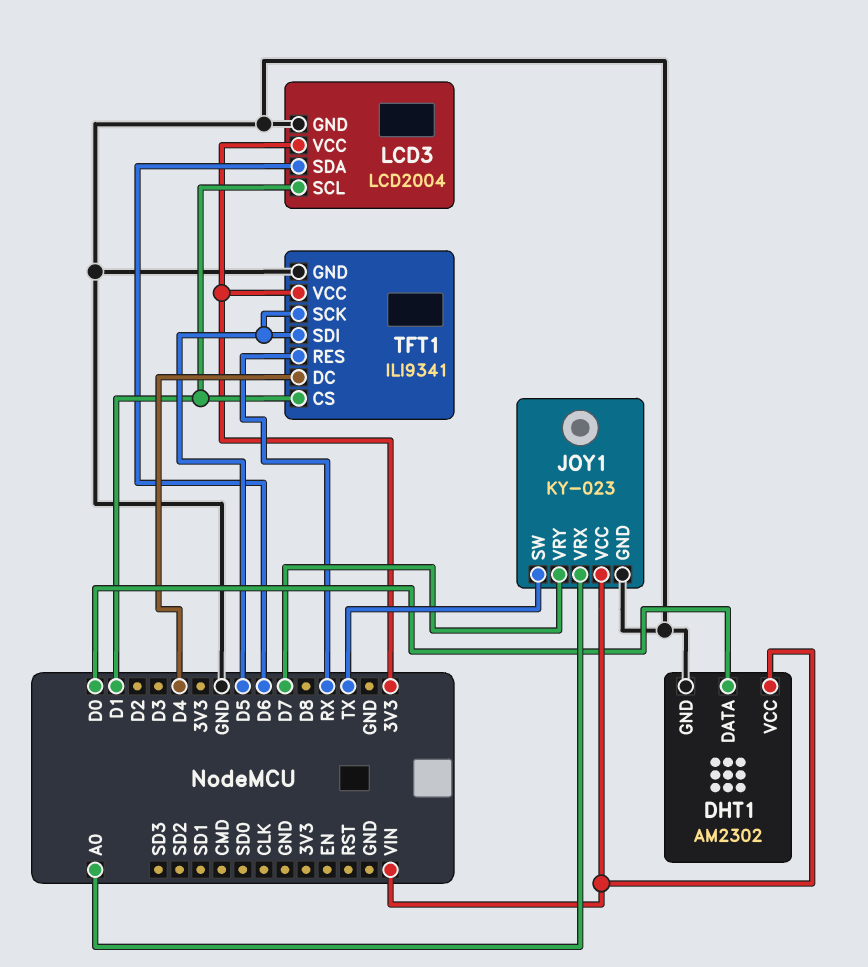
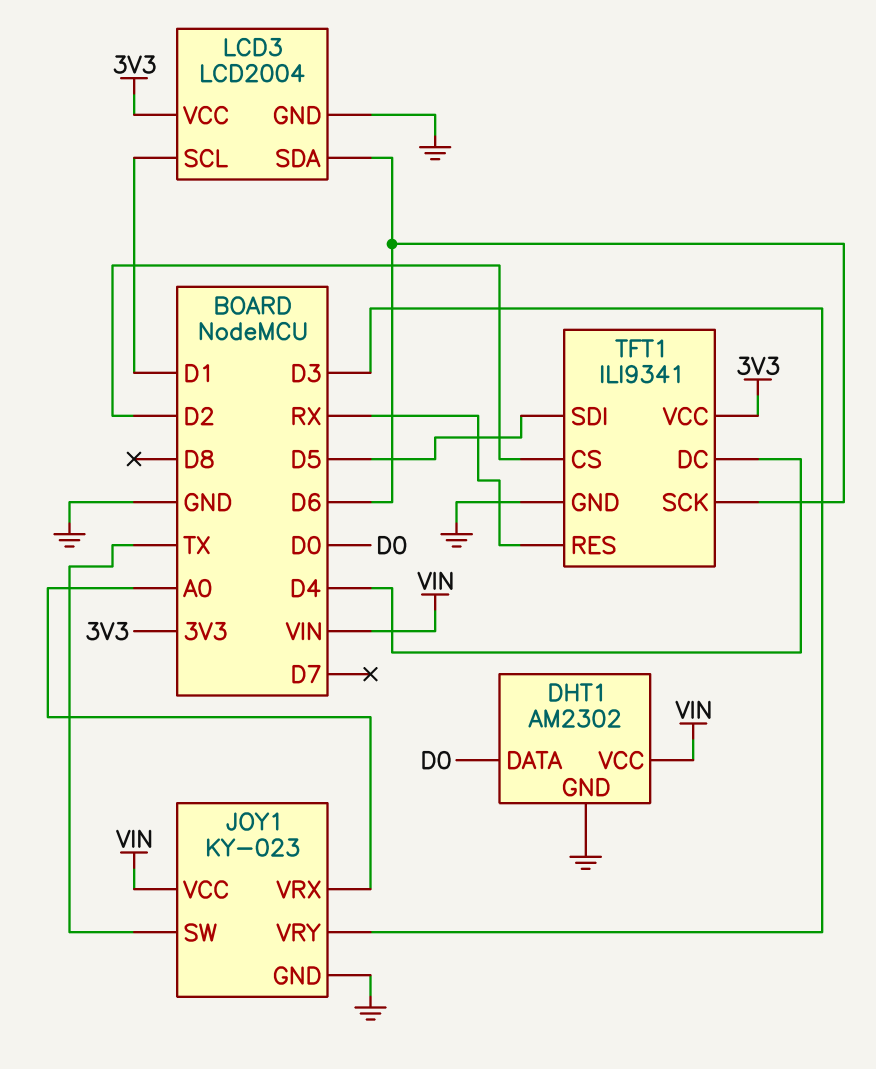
JOY1 pin VRY: D7 -> D3
TFT1 pin CS: D1 -> D2
TFT1 pin SCK: D5 -> D6

